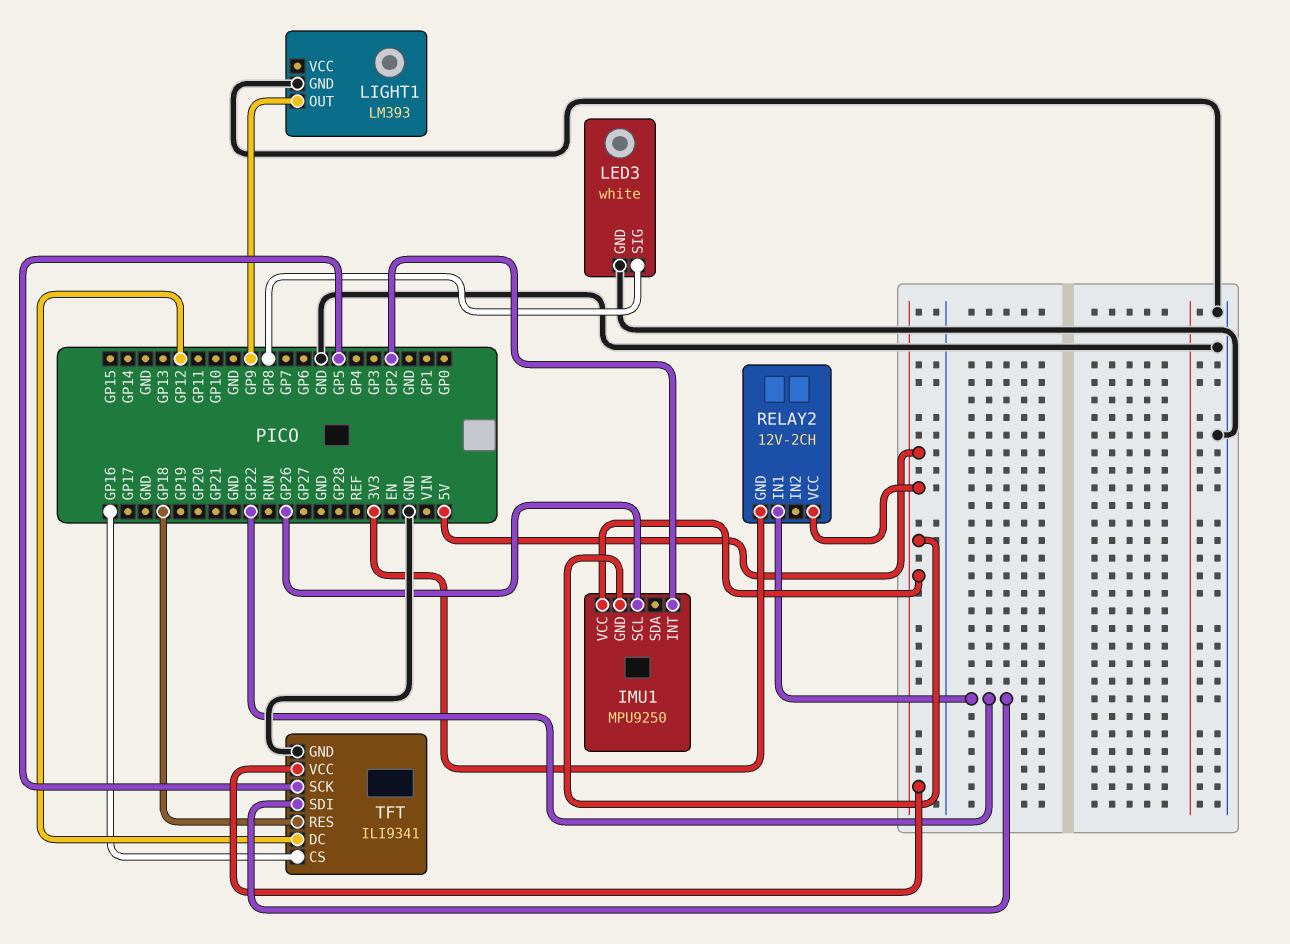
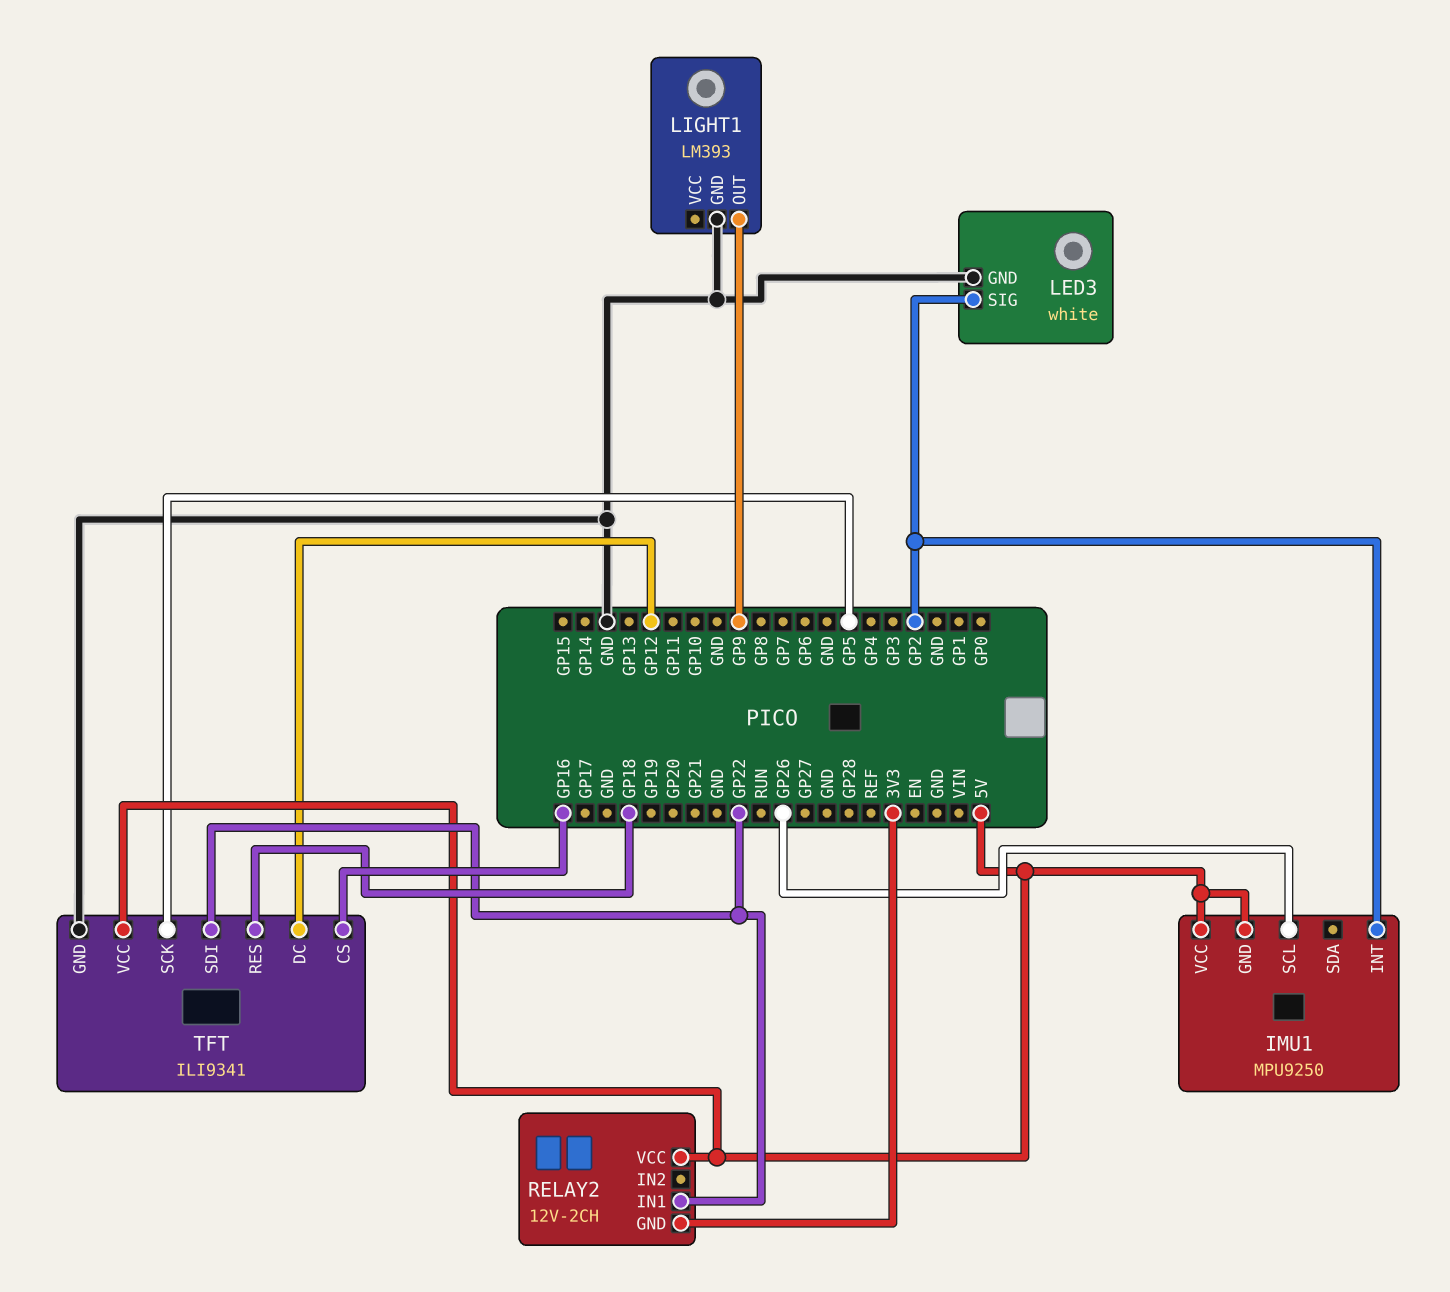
LED3 pin SIG: GP8 -> GP2

